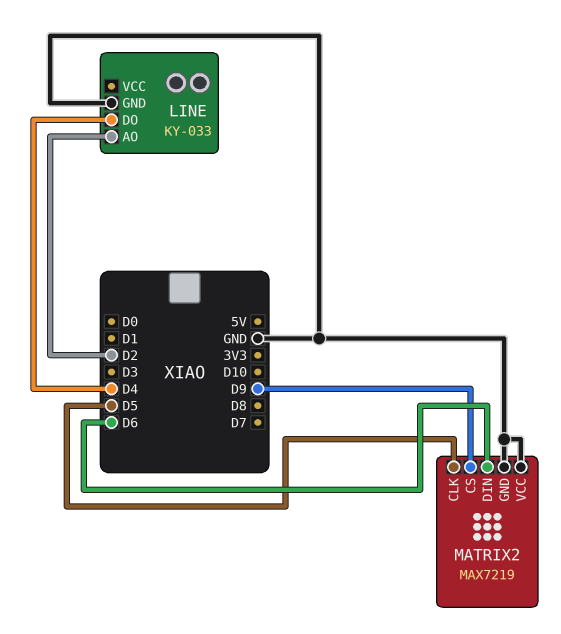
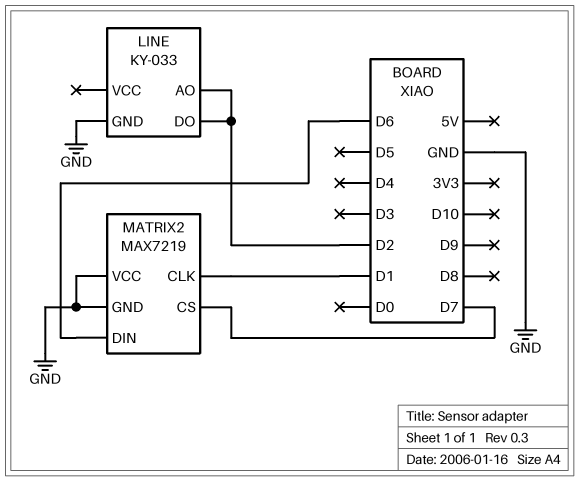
LINE pin DO: D4 -> D2
MATRIX2 pin CLK: D5 -> D1
MATRIX2 pin CS: D9 -> D7

